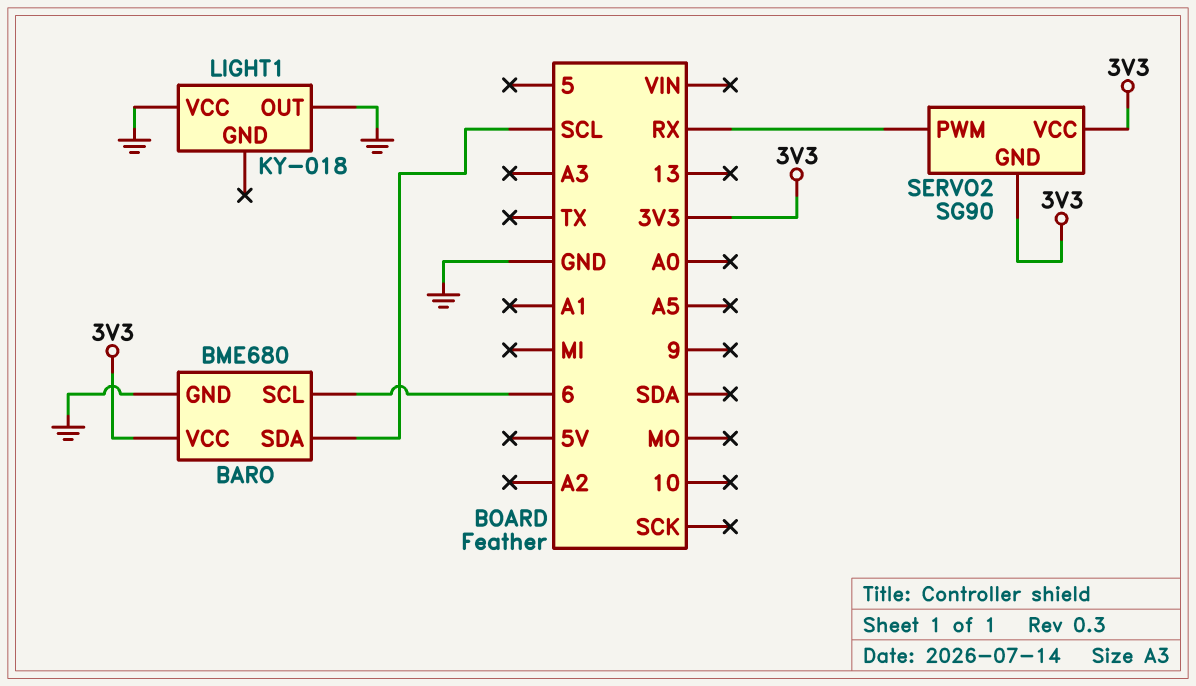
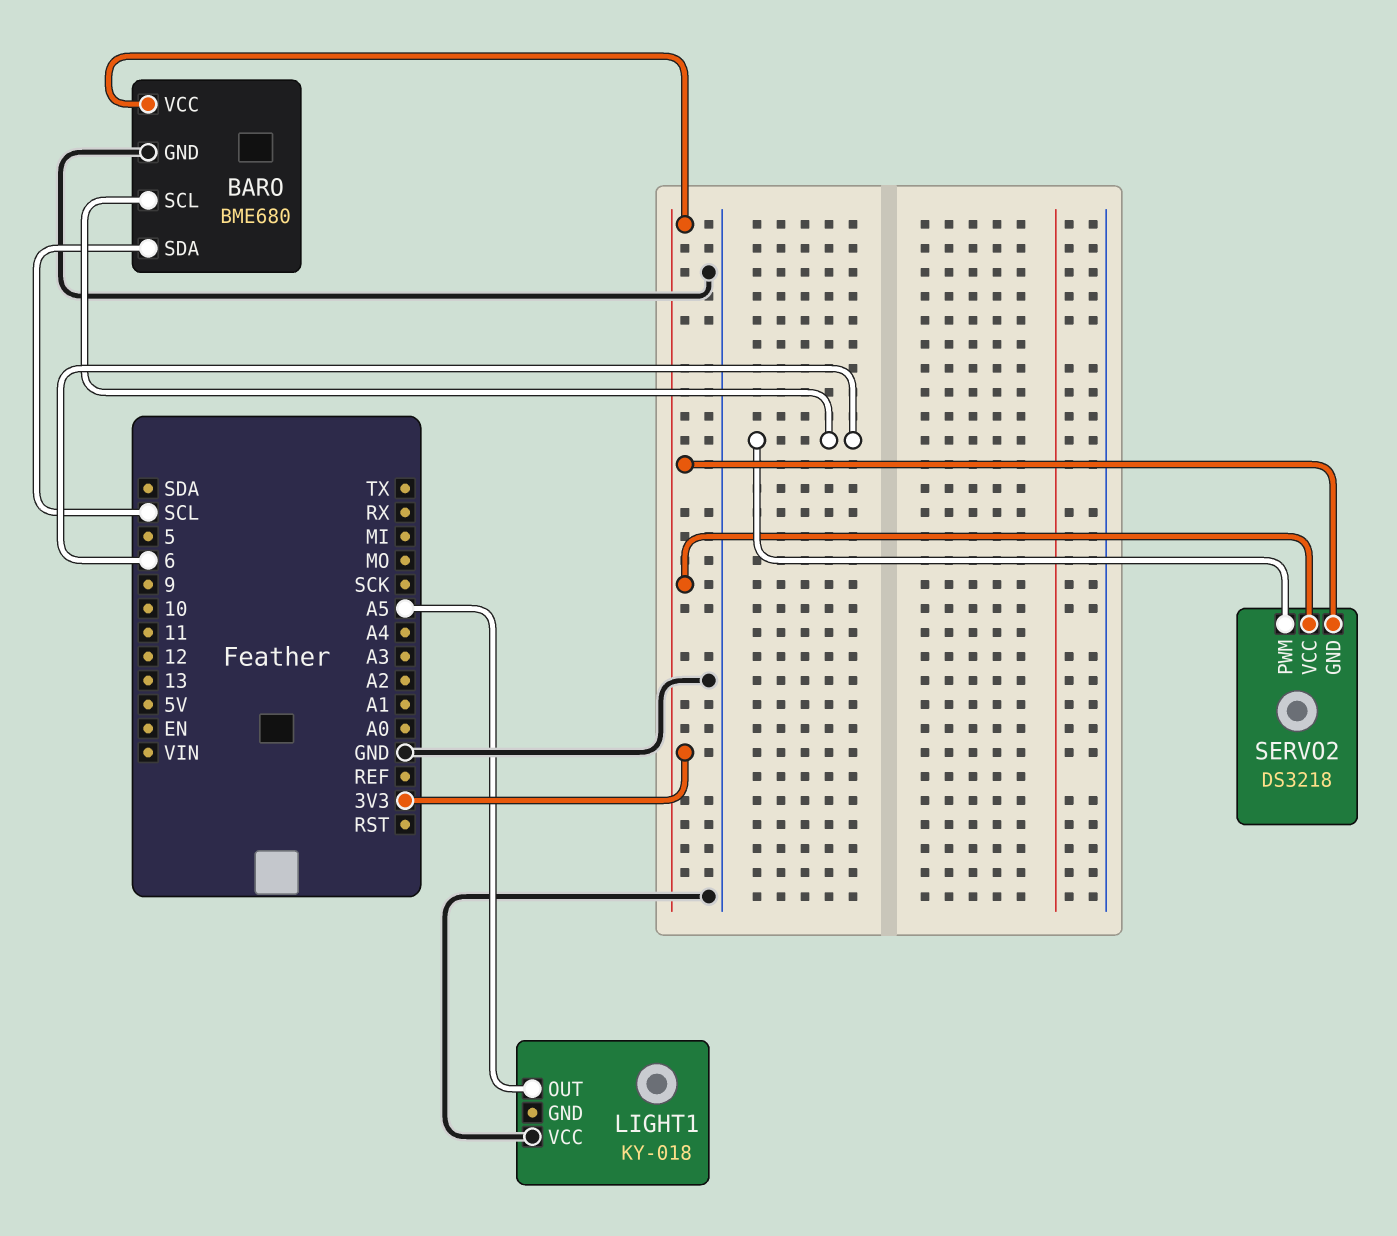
LIGHT1 pin OUT: GND -> A5
SERVO2: SG90 -> DS3218
SERVO2 pin PWM: RX -> 6

